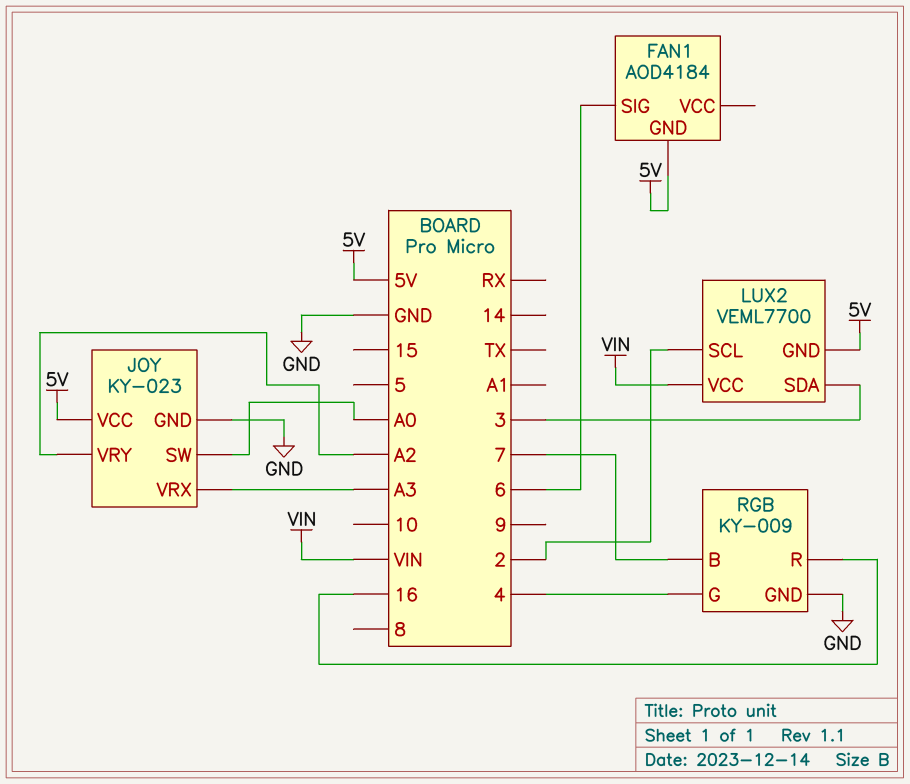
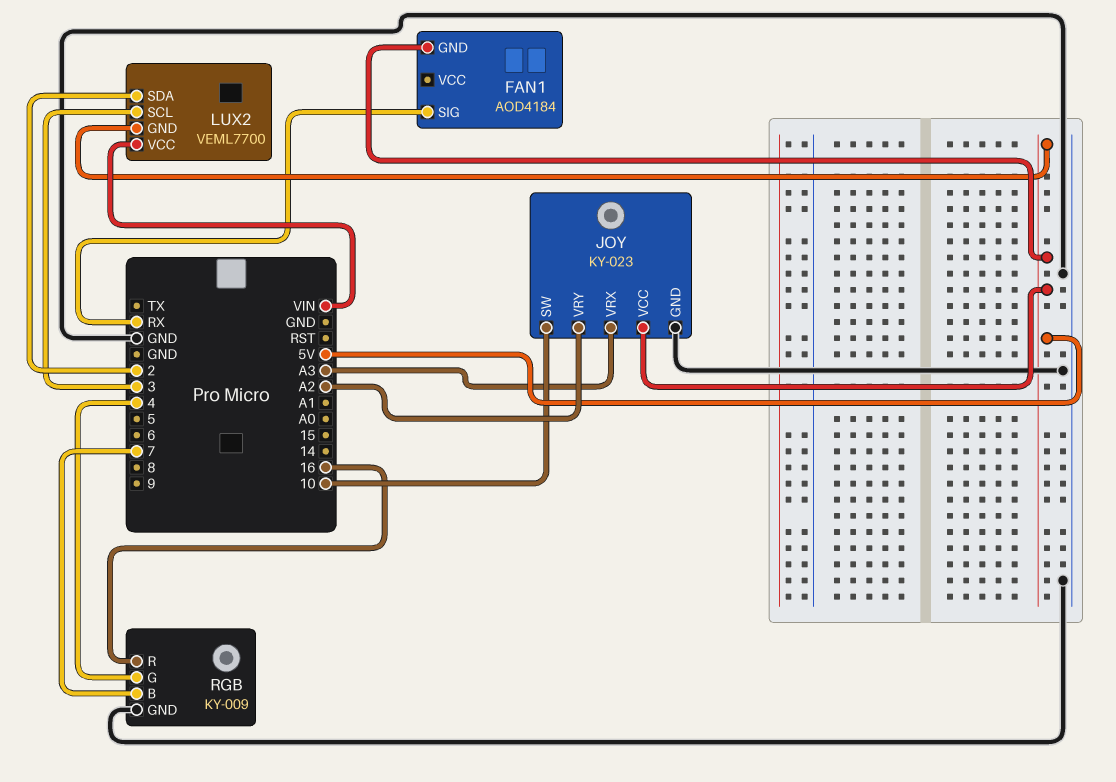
FAN1 pin SIG: 6 -> RX
JOY pin SW: A0 -> 10
LUX2 pin SCL: 2 -> 3
LUX2 pin SDA: 3 -> 2

